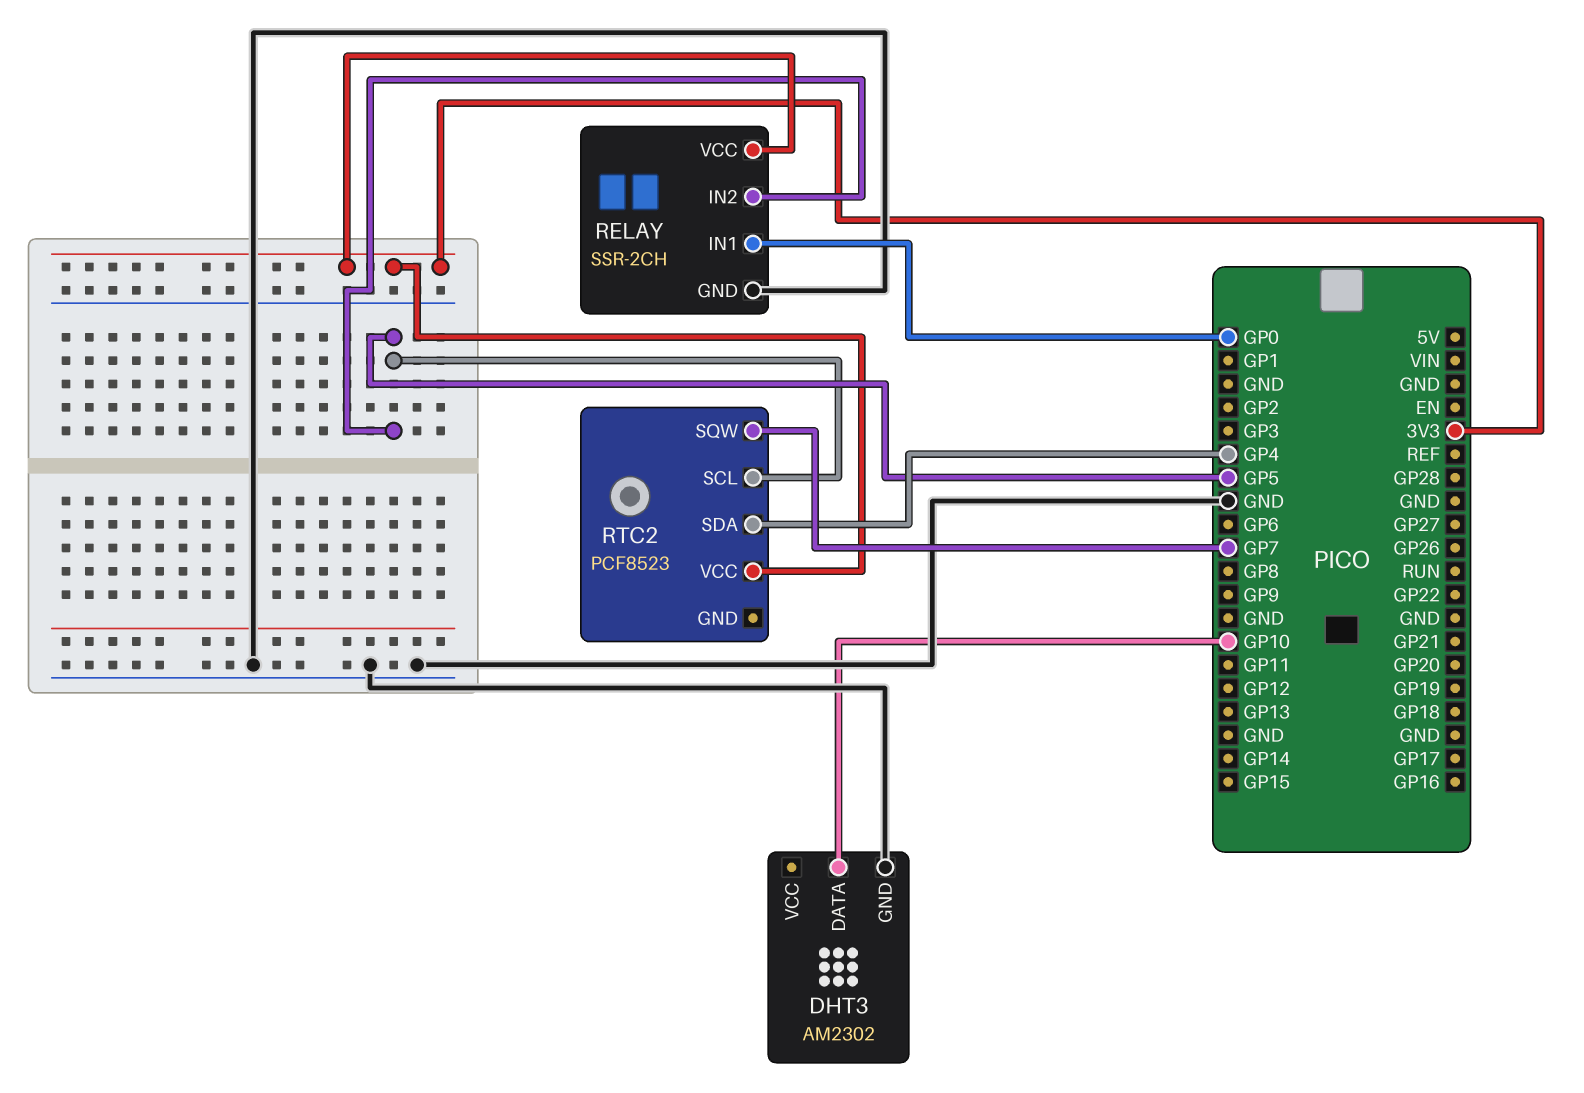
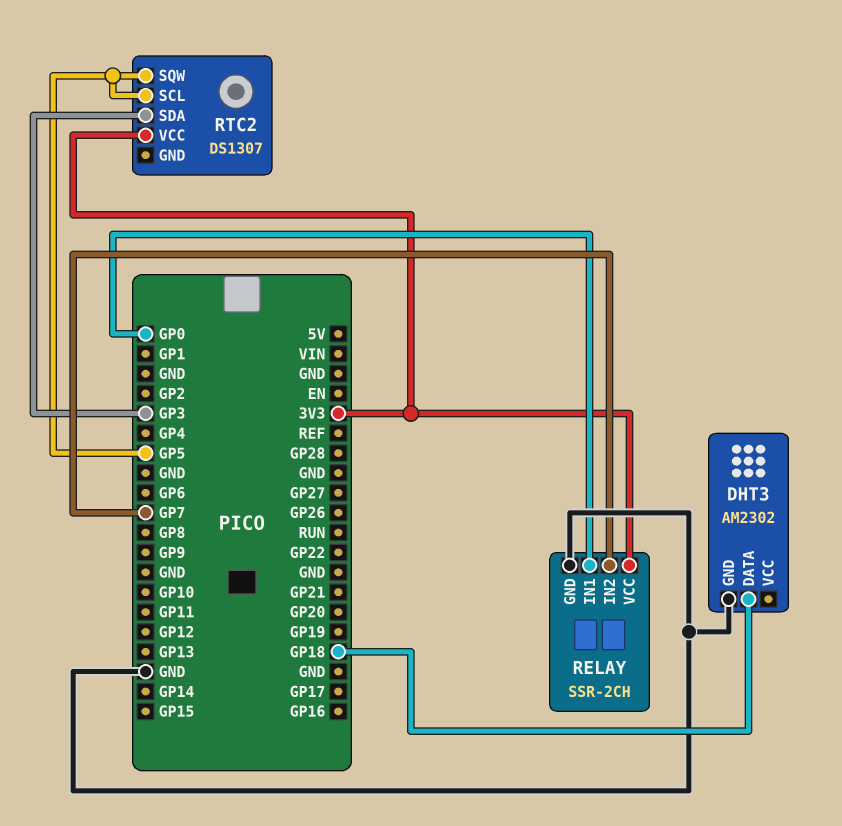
DHT3 pin DATA: GP10 -> GP18
RELAY pin IN2: GP5 -> GP7
RTC2: PCF8523 -> DS1307
RTC2 pin SDA: GP4 -> GP3
RTC2 pin SQW: GP7 -> GP5

